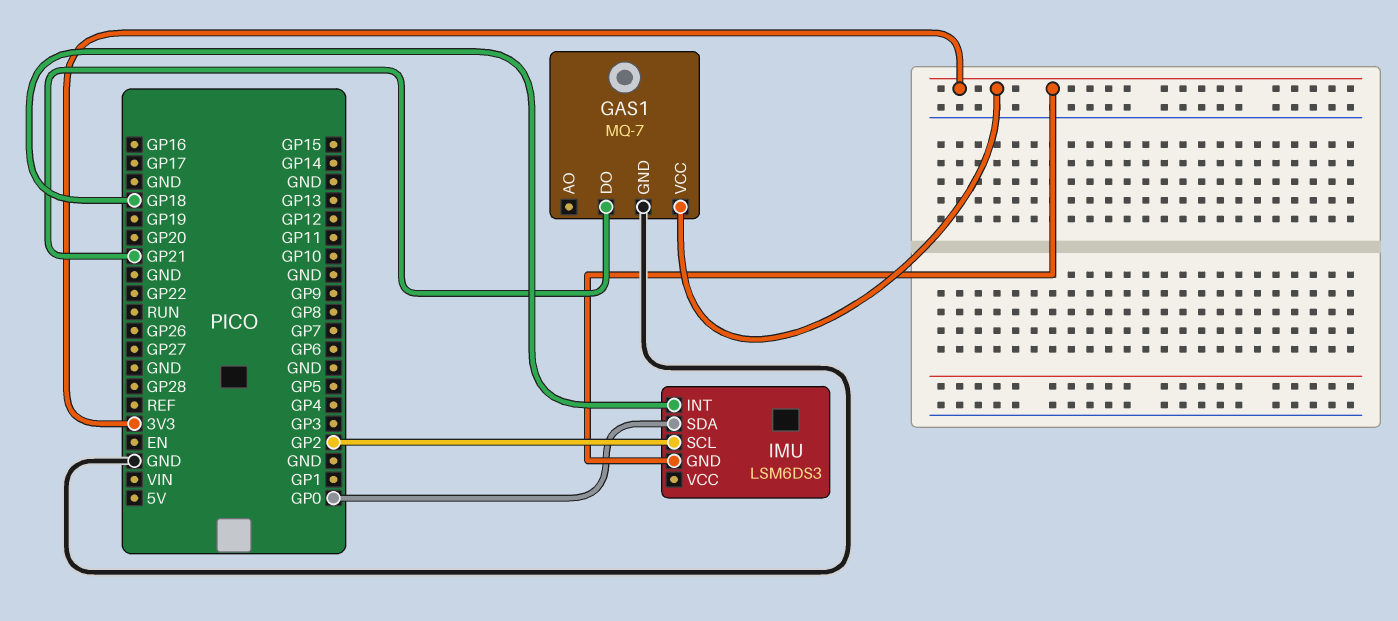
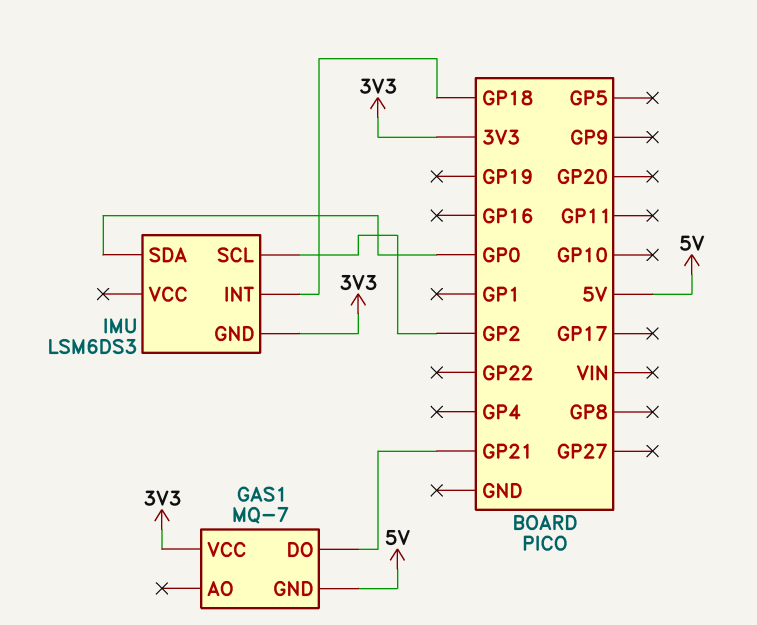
GAS1 pin GND: GND -> 5V

